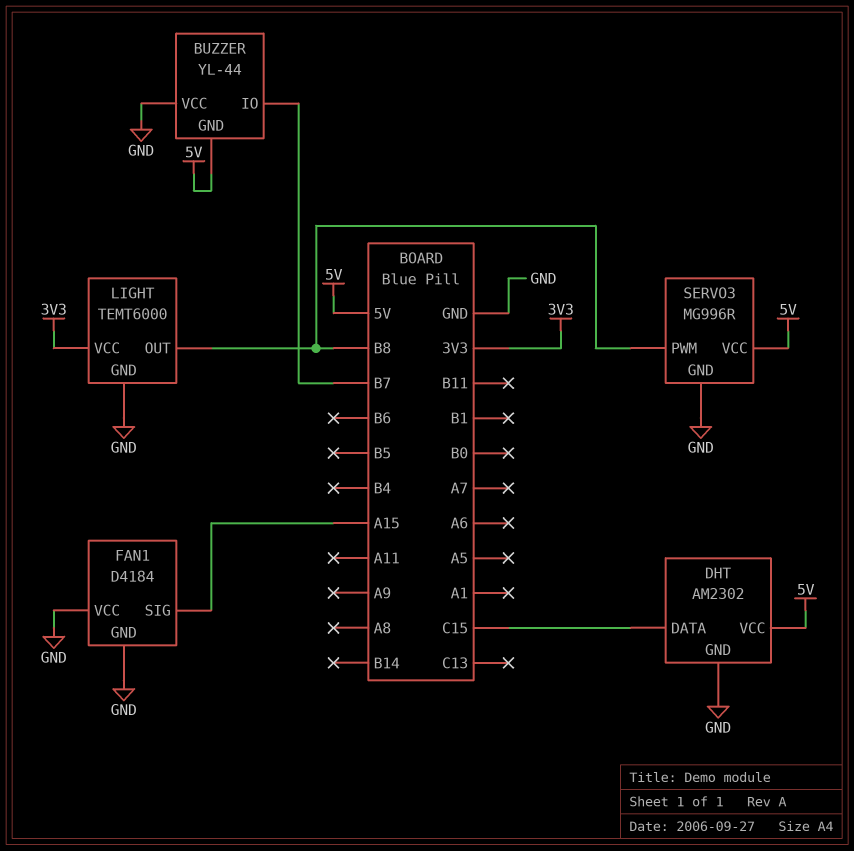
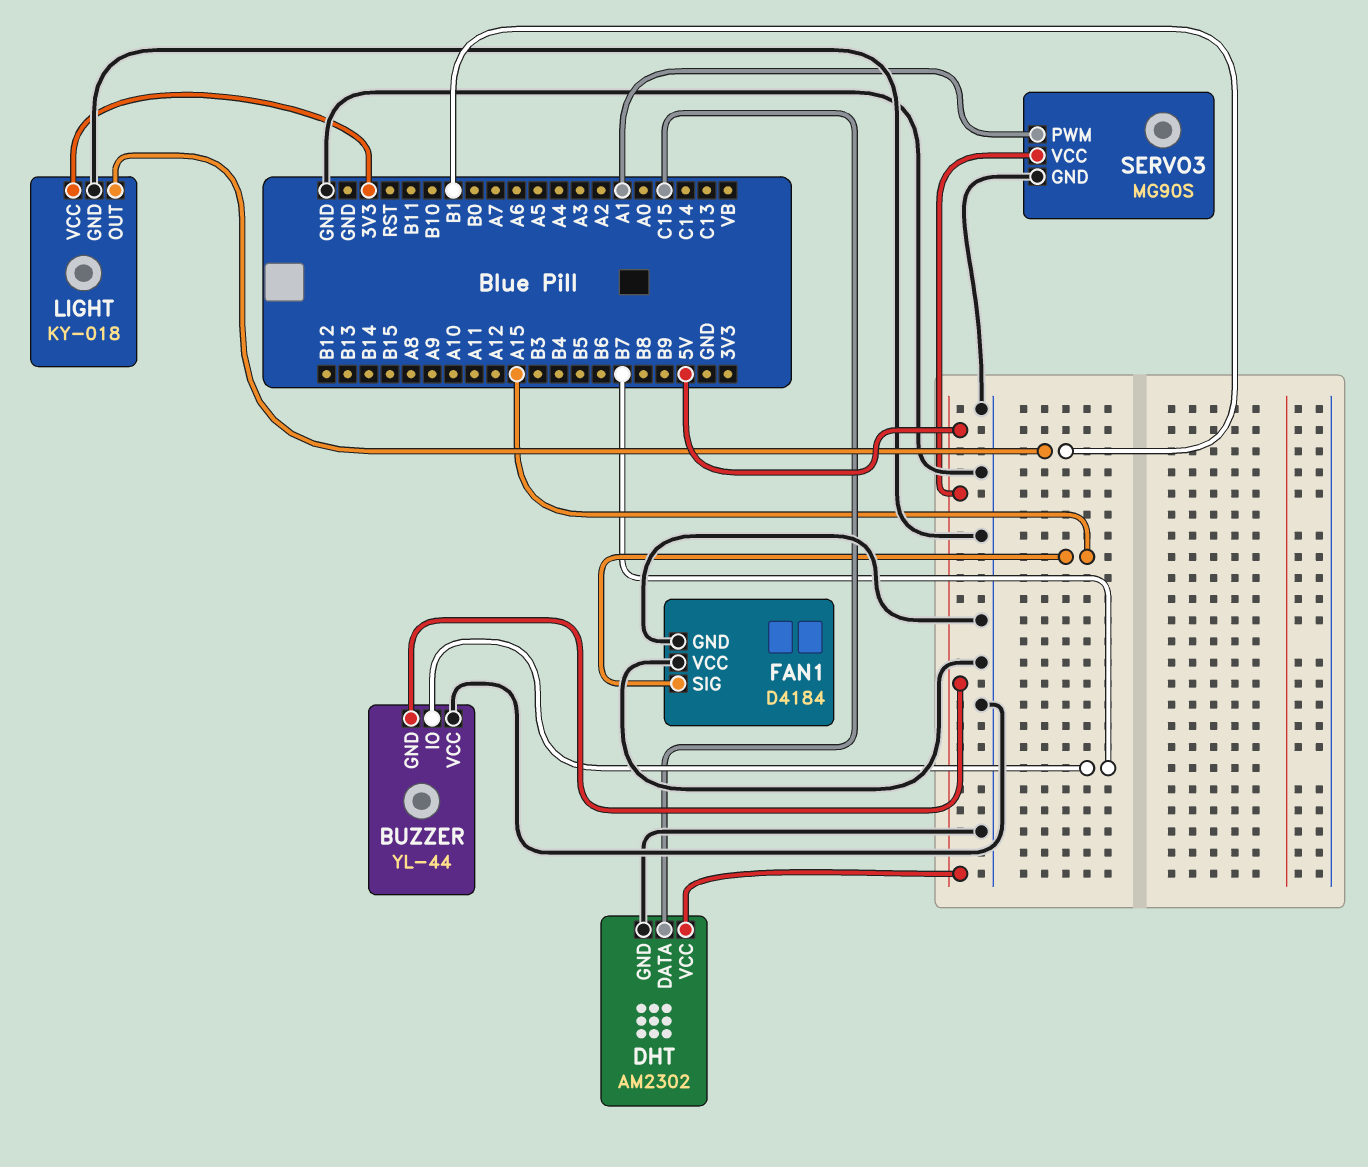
LIGHT: TEMT6000 -> KY-018
LIGHT pin OUT: B8 -> B1
SERVO3: MG996R -> MG90S
SERVO3 pin PWM: B8 -> A1

